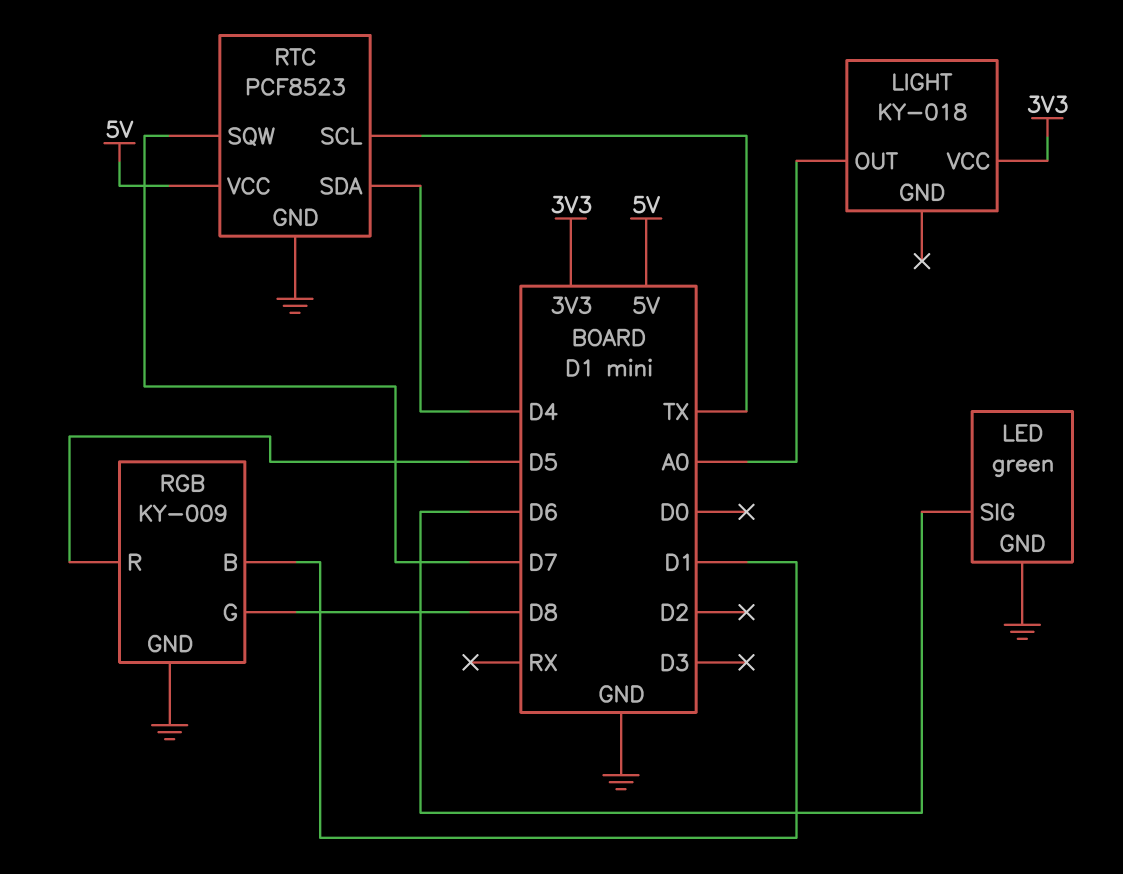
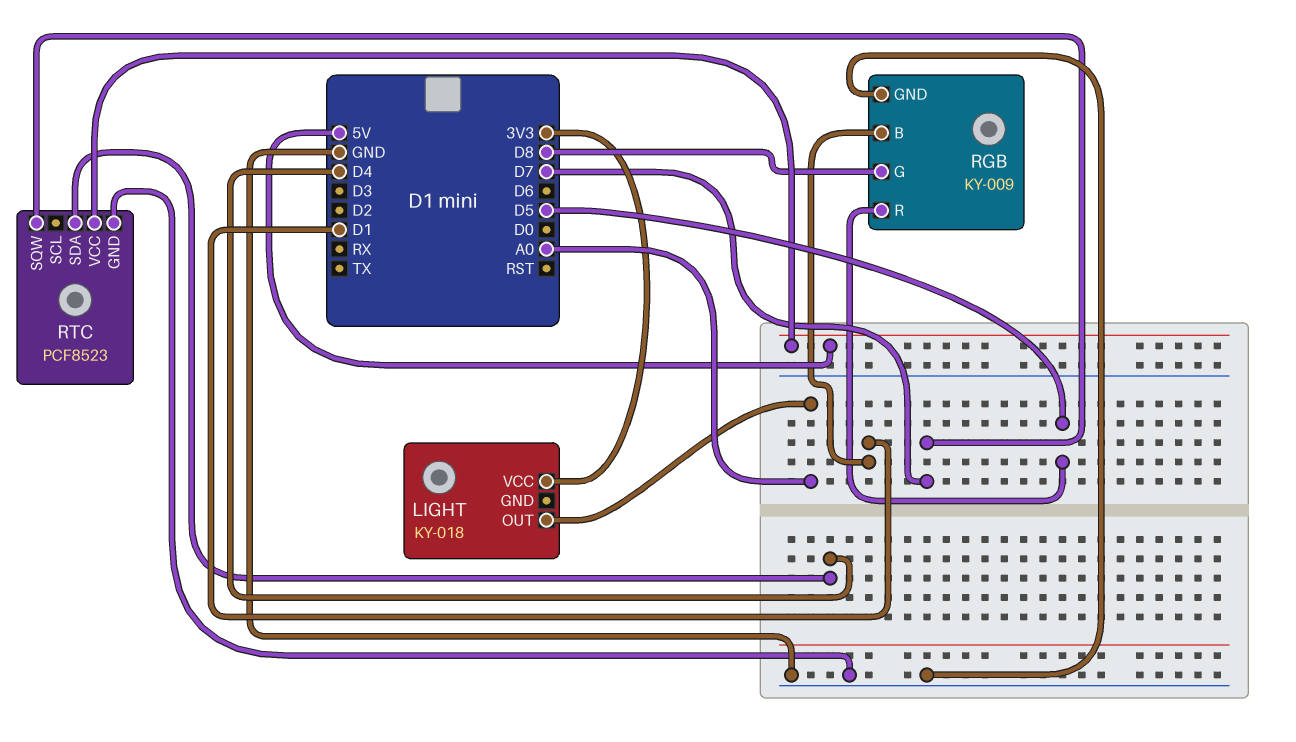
LED: green -> none
LED pin GND: GND -> none
LED pin SIG: D6 -> none
RTC pin SCL: TX -> none

